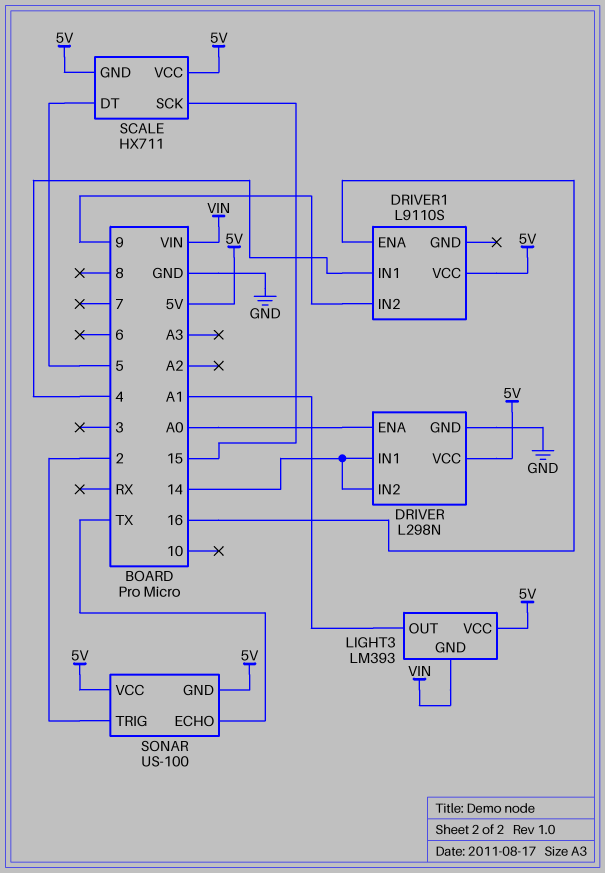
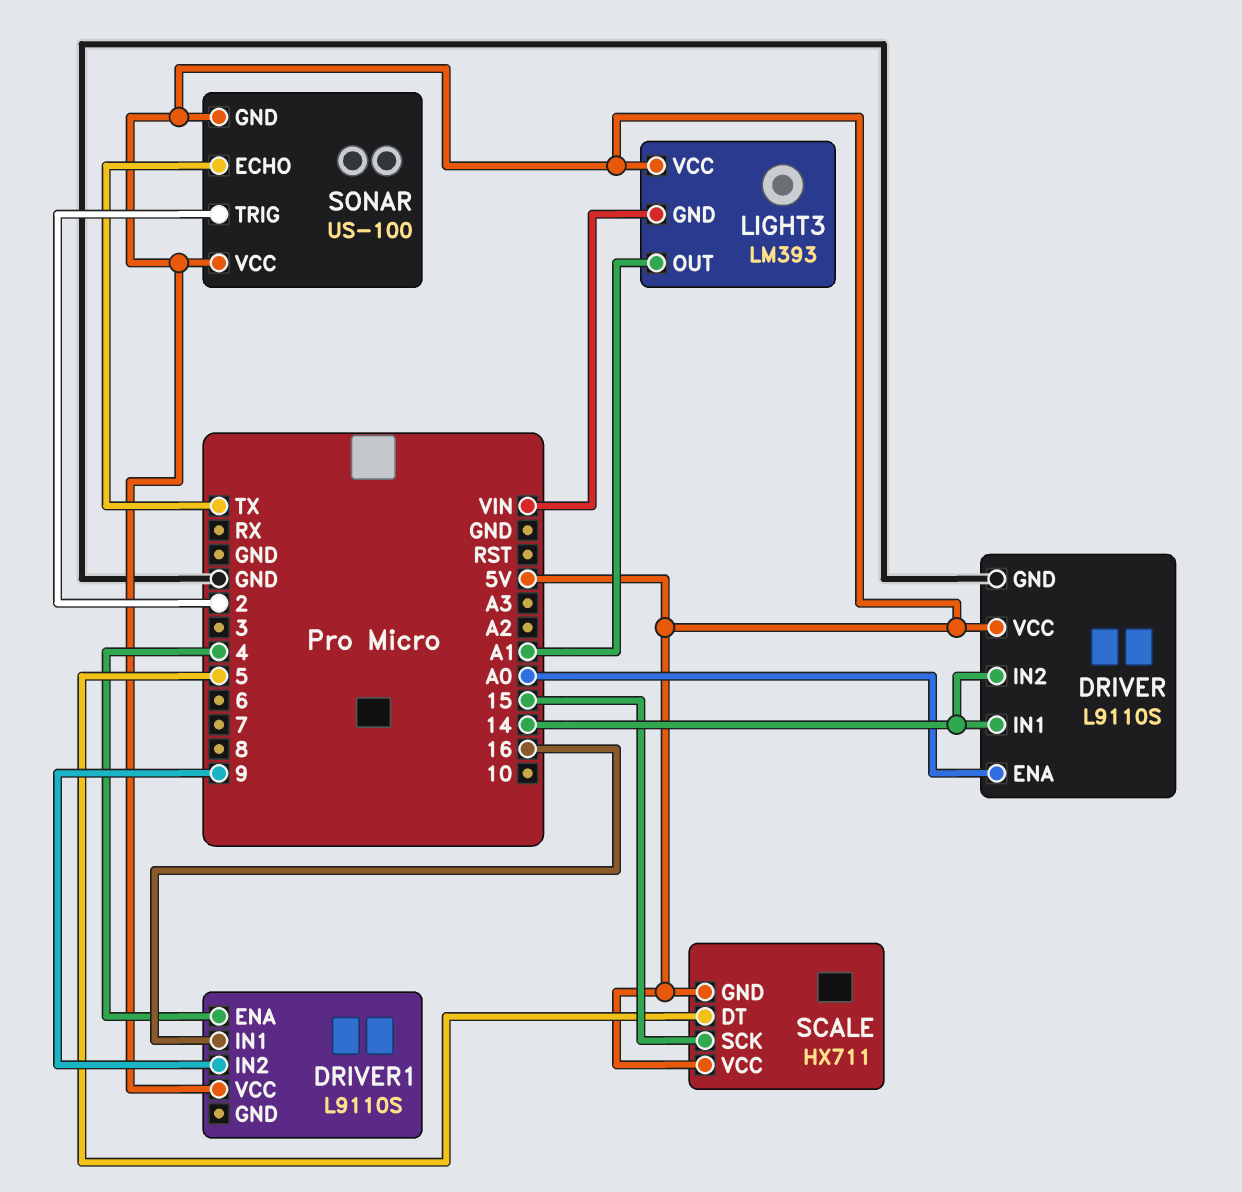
DRIVER: L298N -> L9110S
DRIVER1 pin ENA: 16 -> 4
DRIVER1 pin IN1: 4 -> 16

